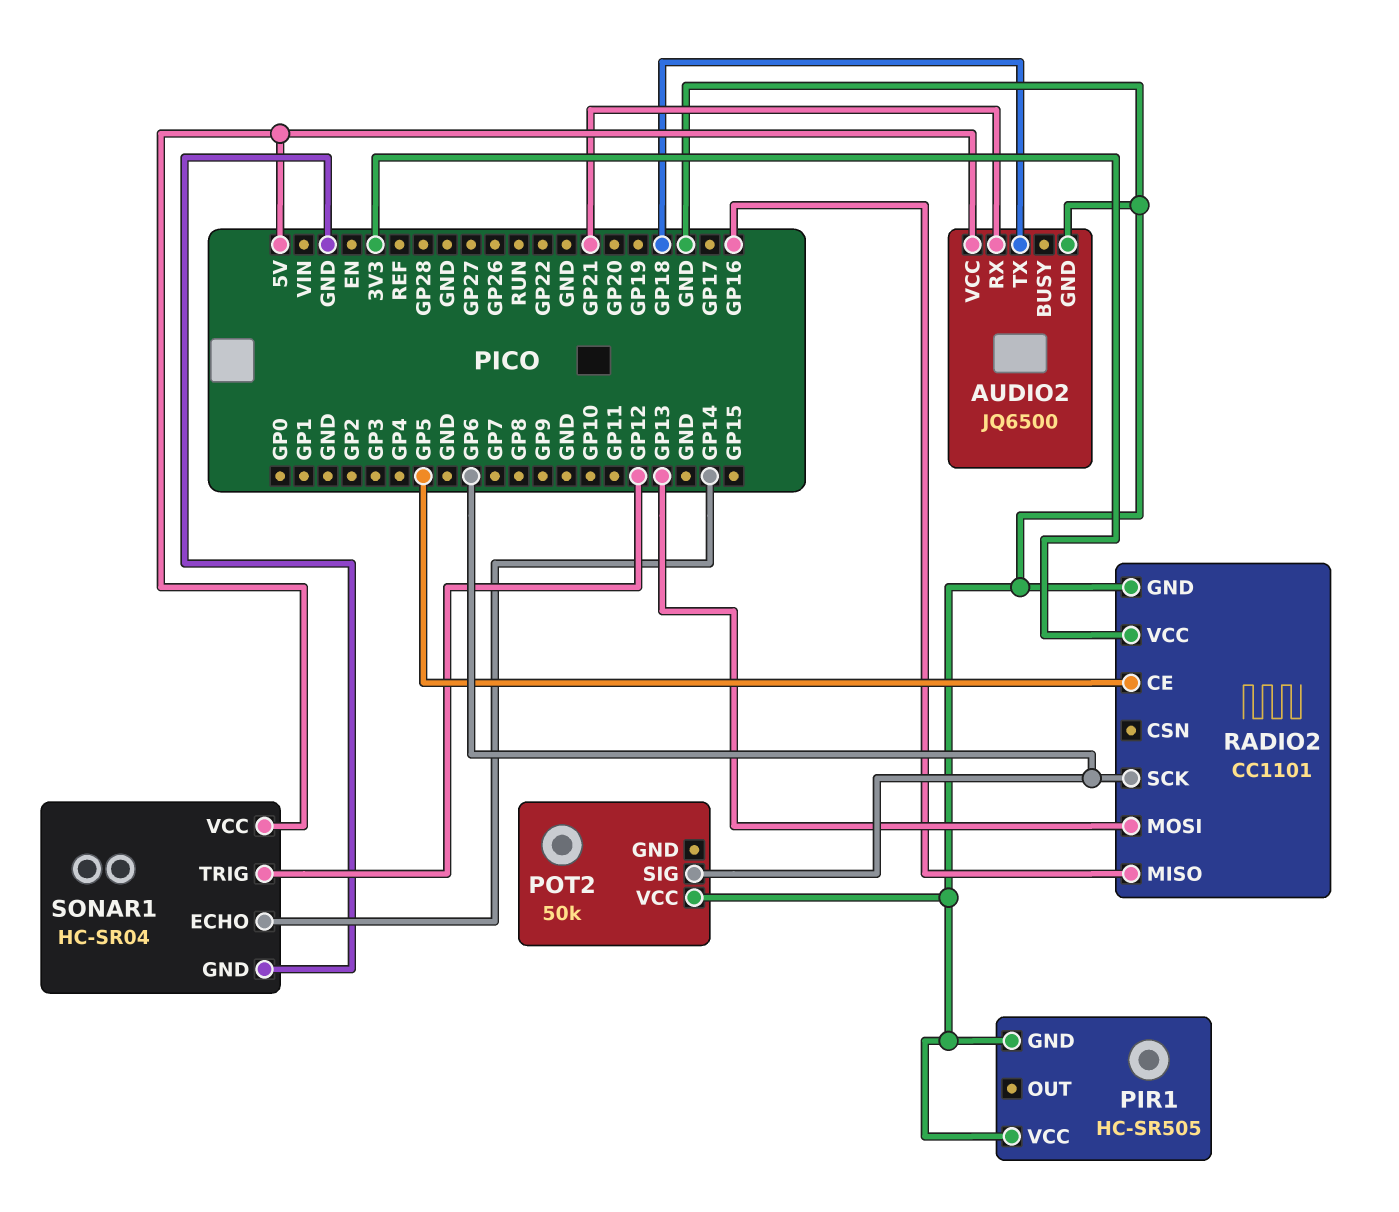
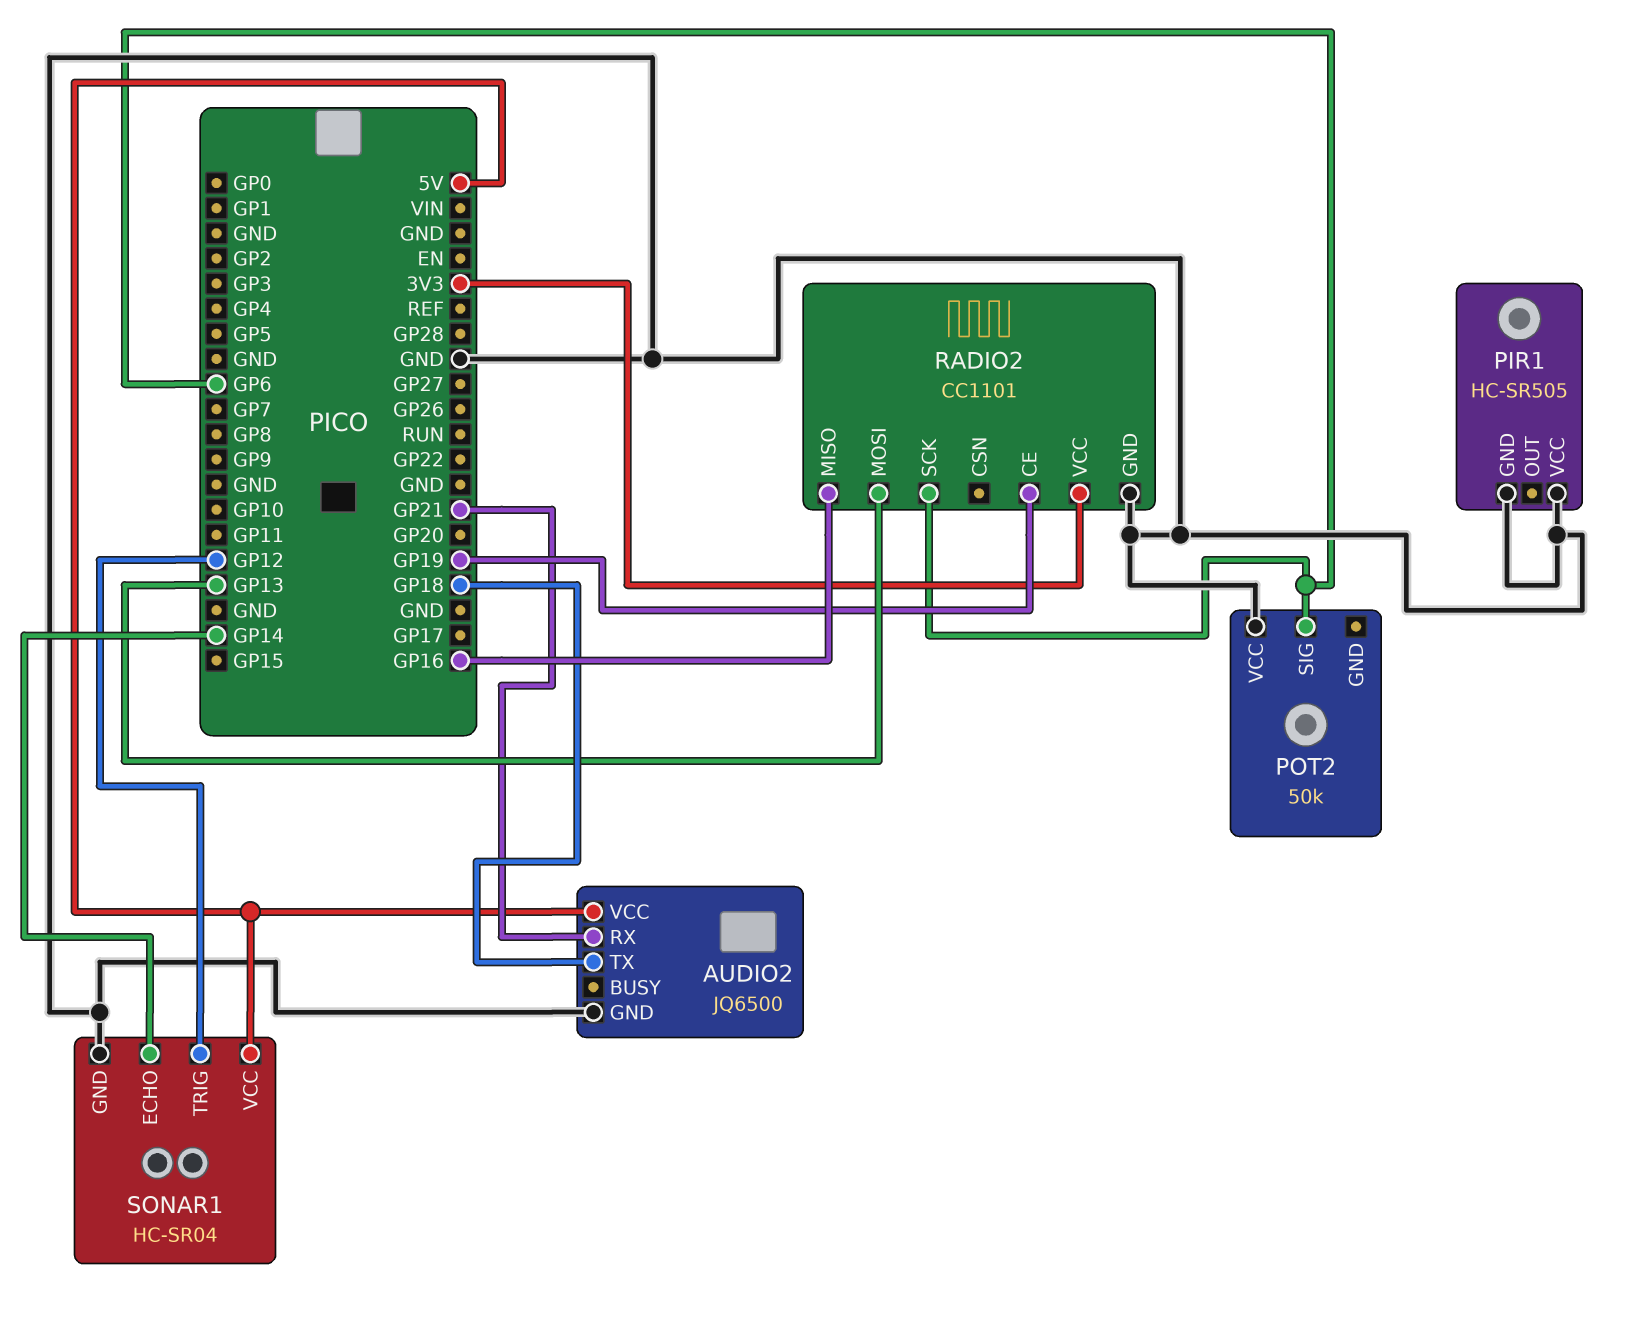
RADIO2 pin CE: GP5 -> GP19

